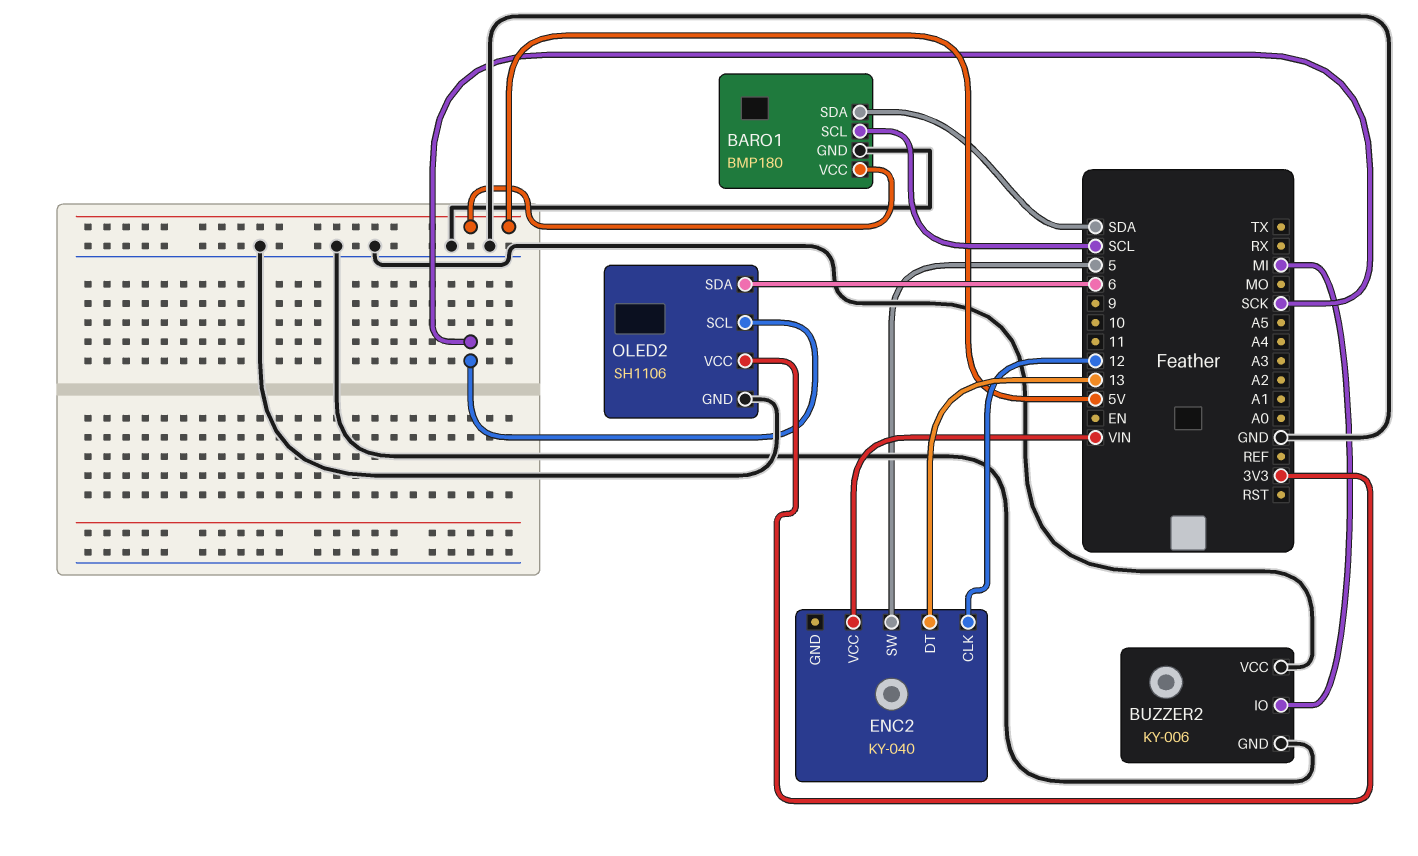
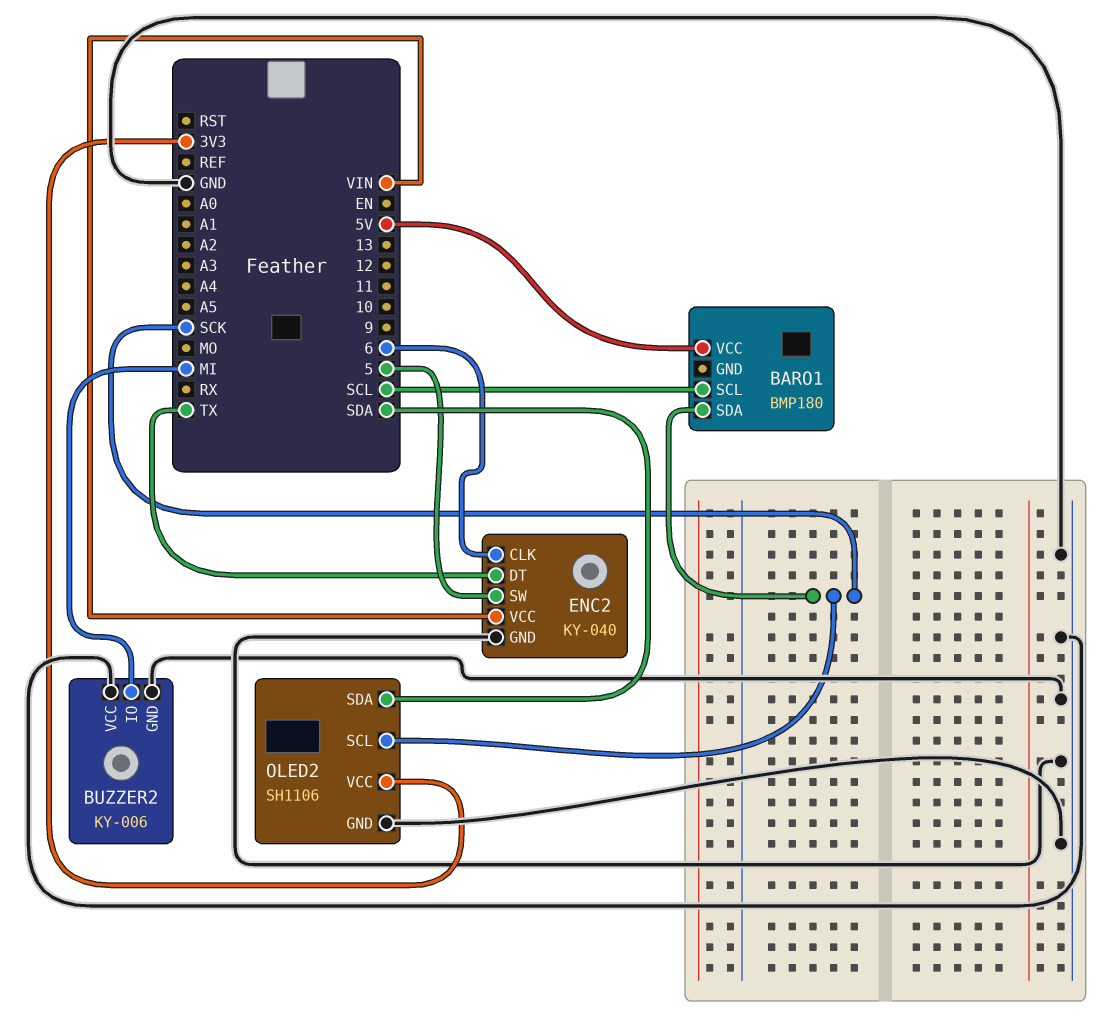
BARO1 pin GND: GND -> none
BARO1 pin SDA: SDA -> SCK
ENC2 pin CLK: 12 -> 6
ENC2 pin DT: 13 -> TX
ENC2 pin GND: none -> GND
OLED2 pin SDA: 6 -> SDA

